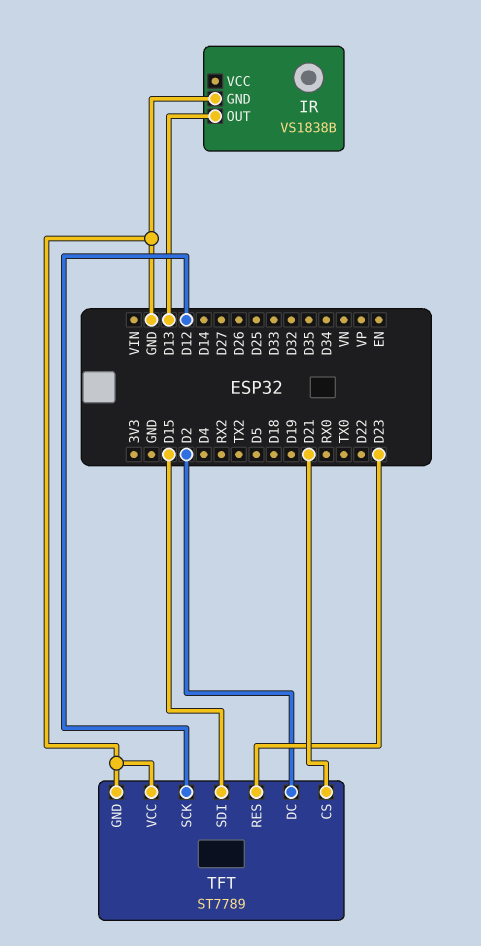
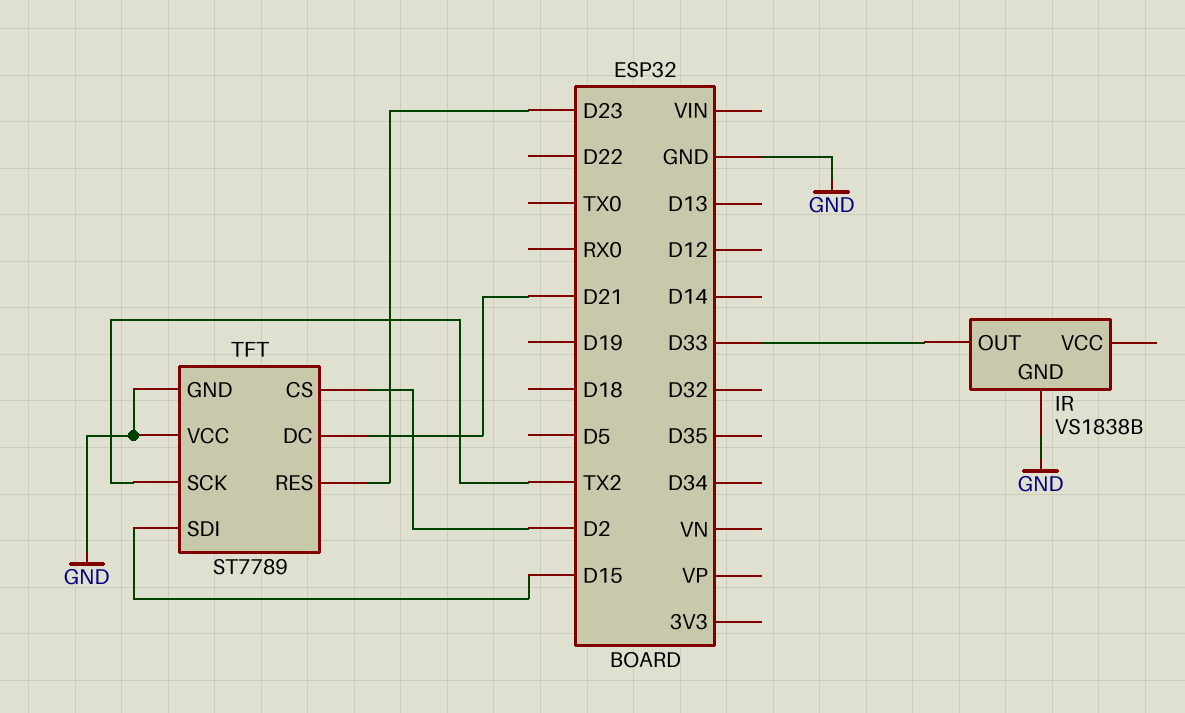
IR pin OUT: D13 -> D33
TFT pin CS: D21 -> D2
TFT pin DC: D2 -> D21
TFT pin SCK: D12 -> TX2

